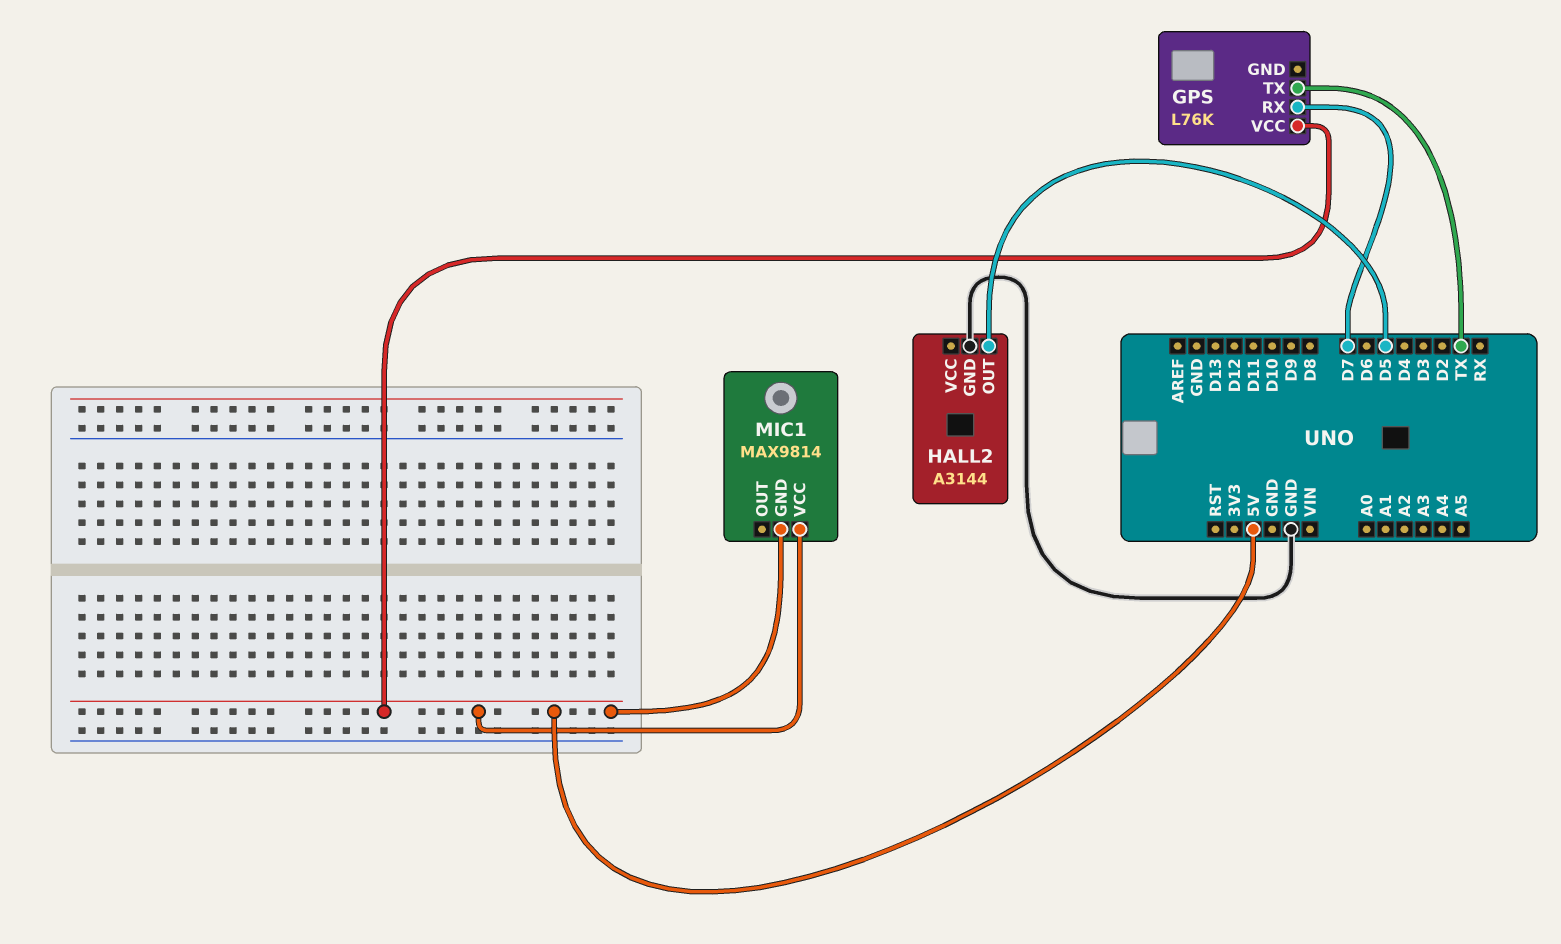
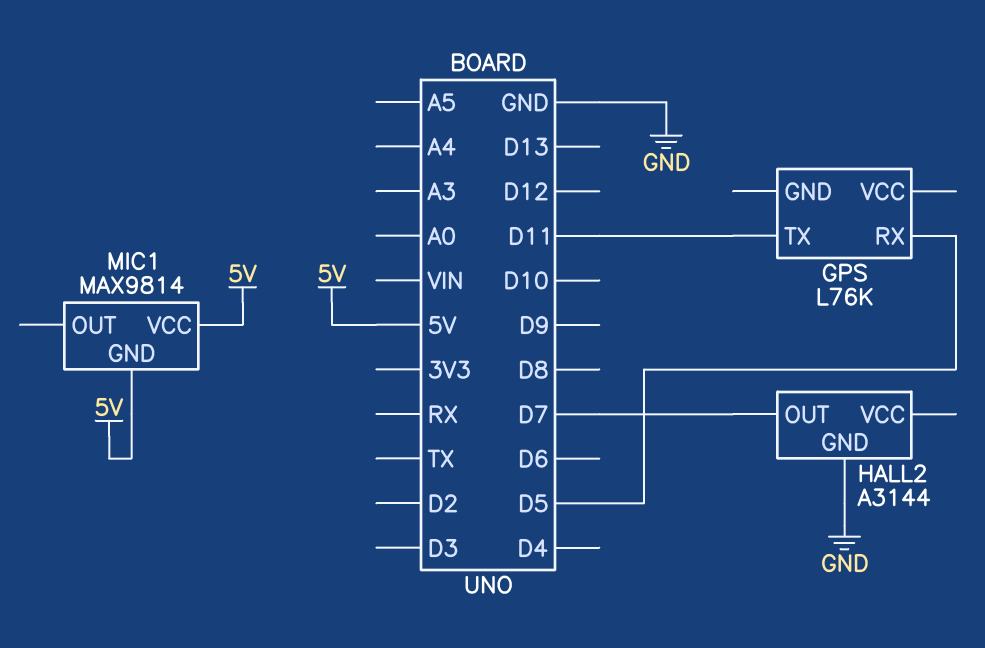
GPS pin RX: D7 -> D5
GPS pin TX: TX -> D11
GPS pin VCC: 5V -> none
HALL2 pin OUT: D5 -> D7

